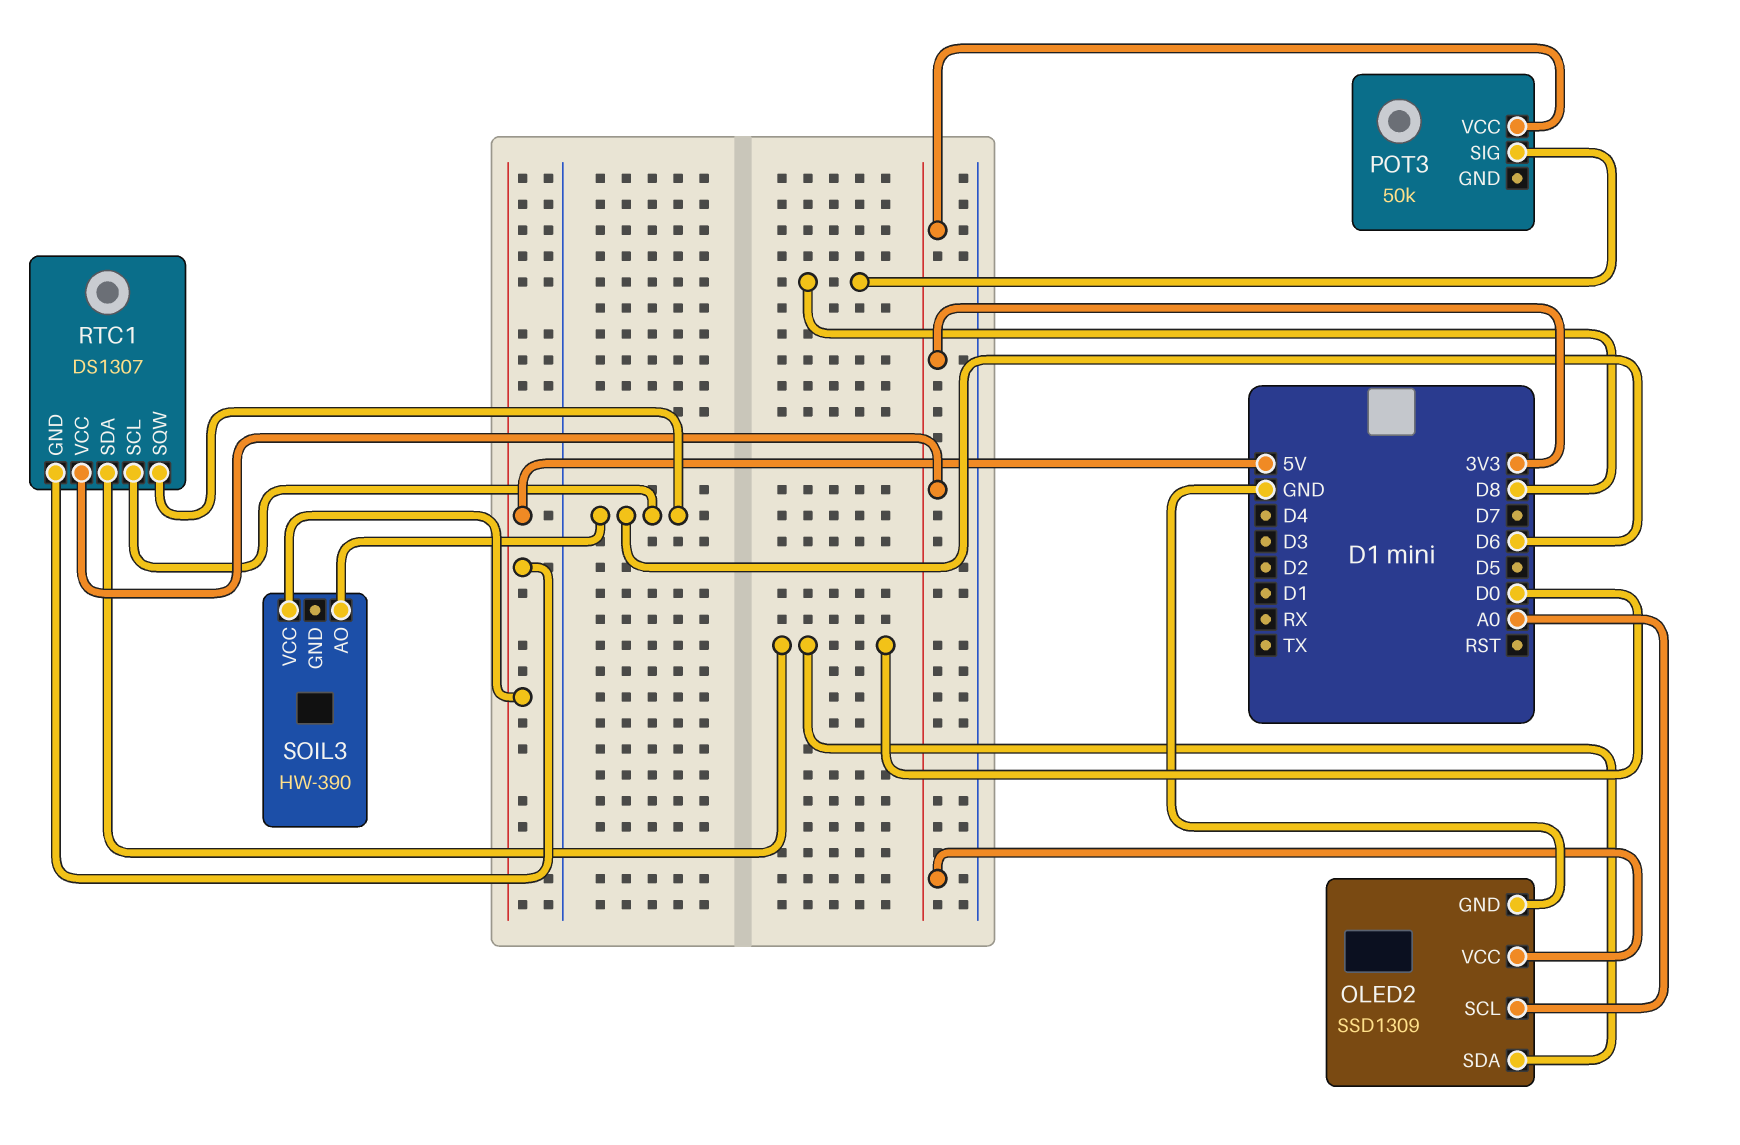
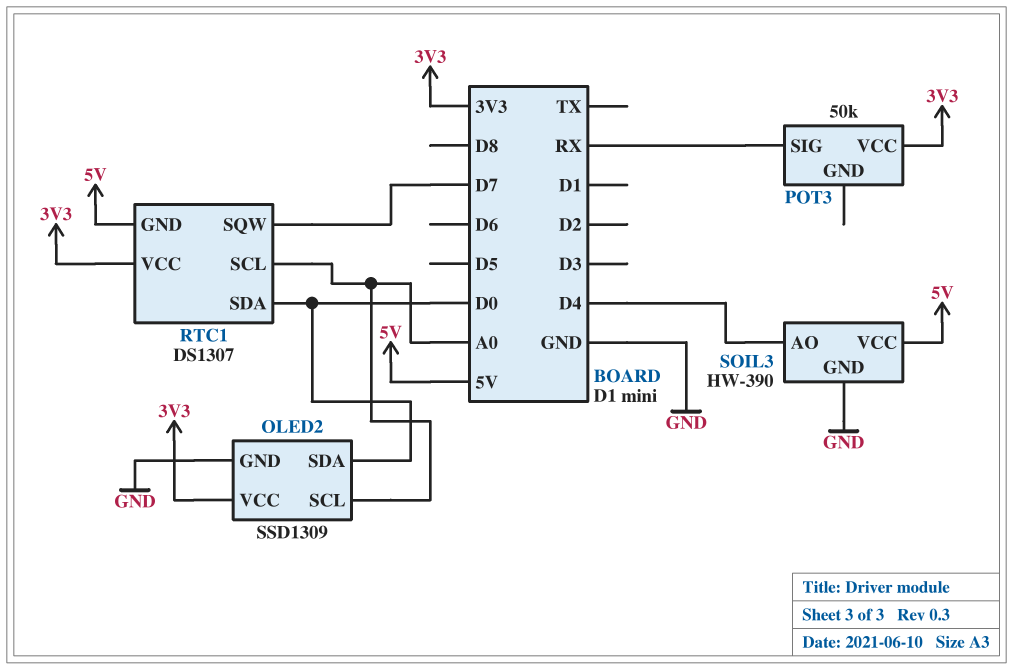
POT3 pin SIG: D8 -> RX
RTC1 pin SCL: D6 -> A0
RTC1 pin SQW: D6 -> D7
SOIL3 pin AO: D6 -> D4
SOIL3 pin GND: none -> GND

